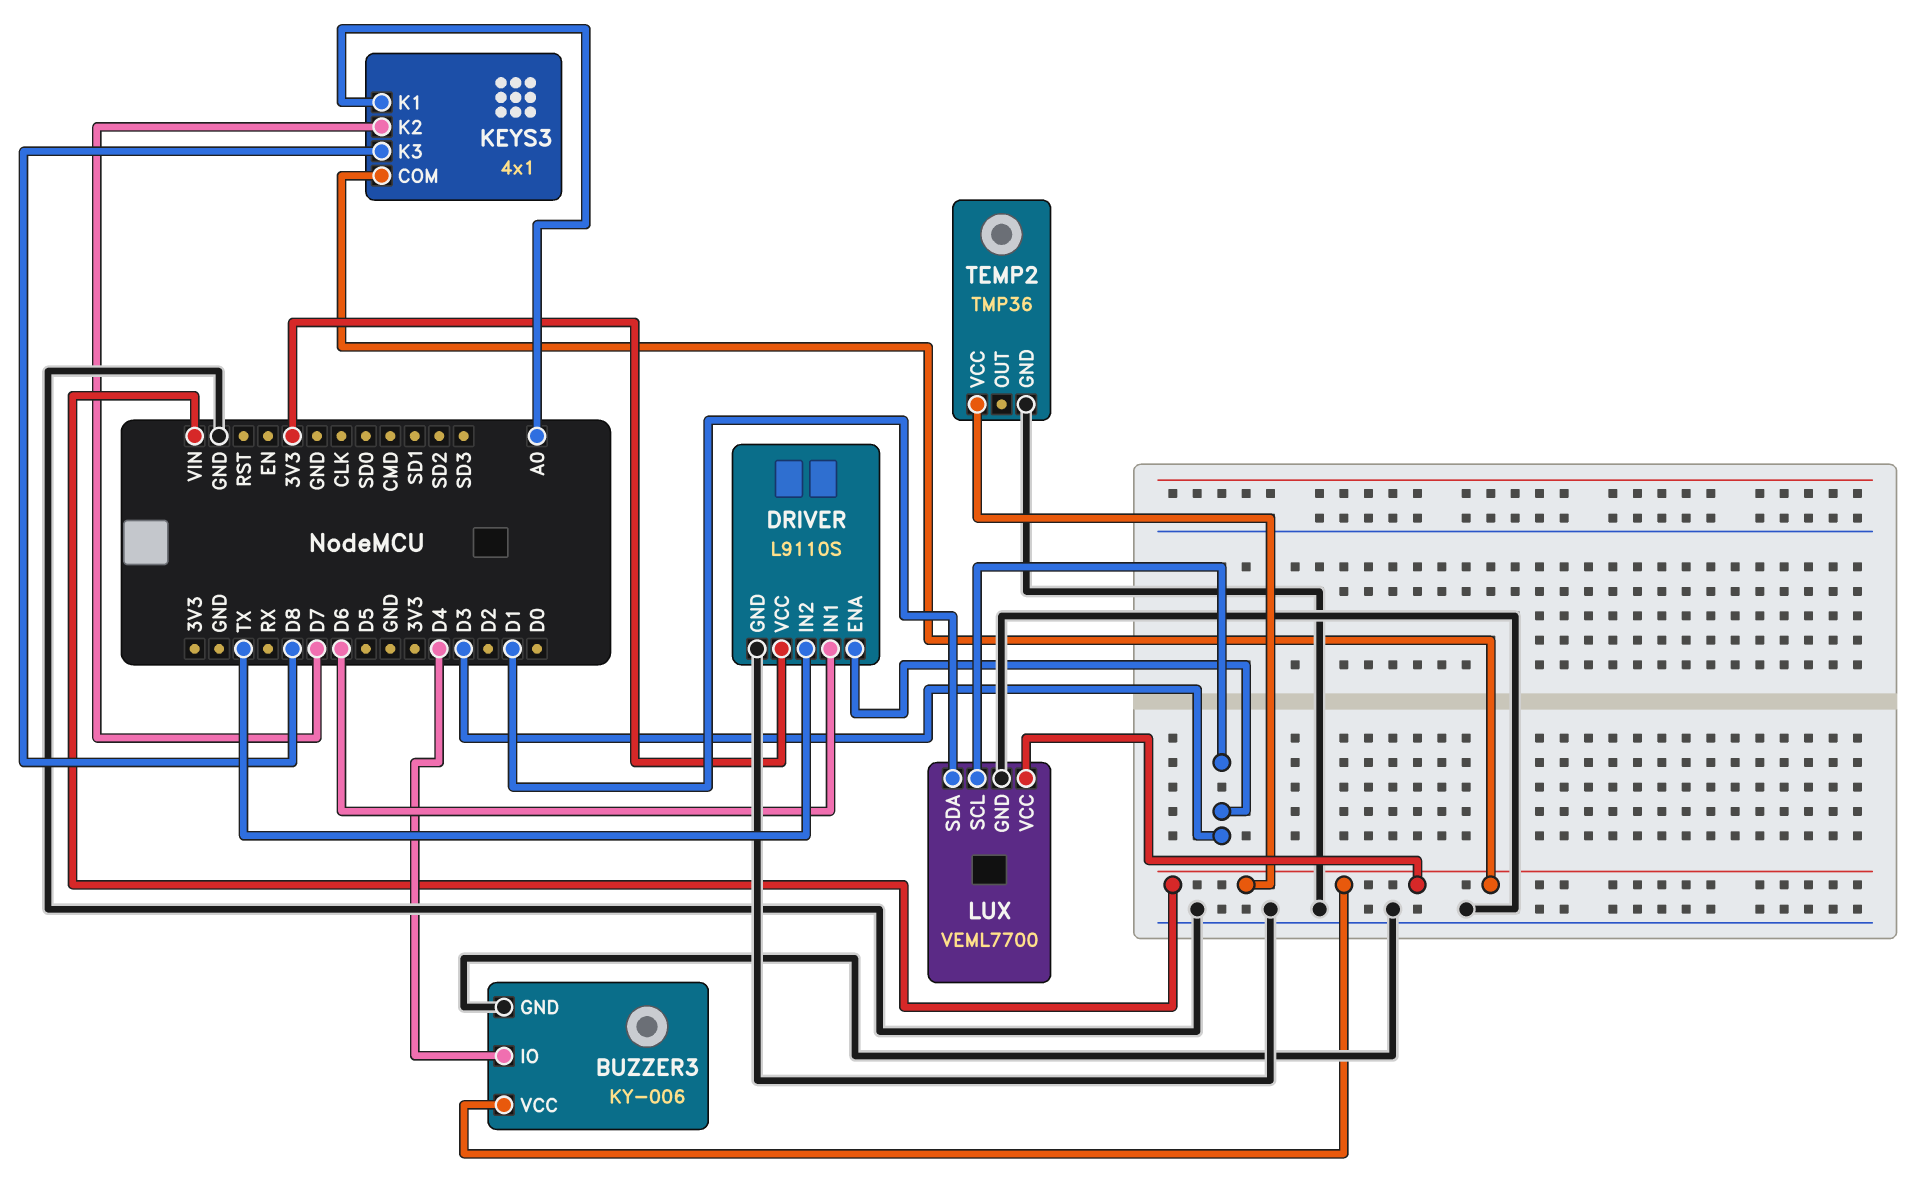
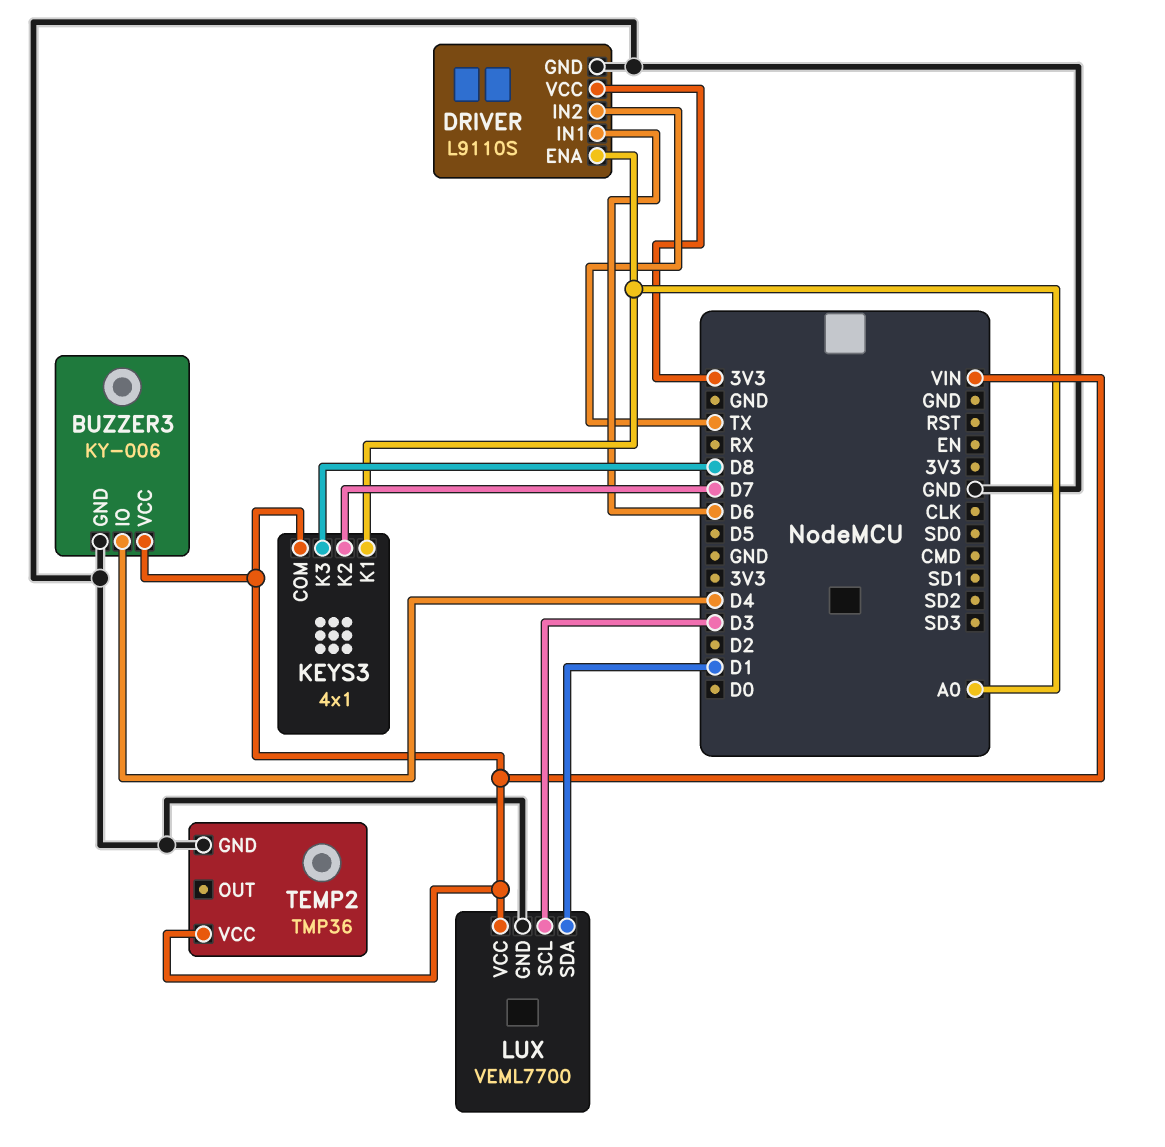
DRIVER pin ENA: D3 -> A0

